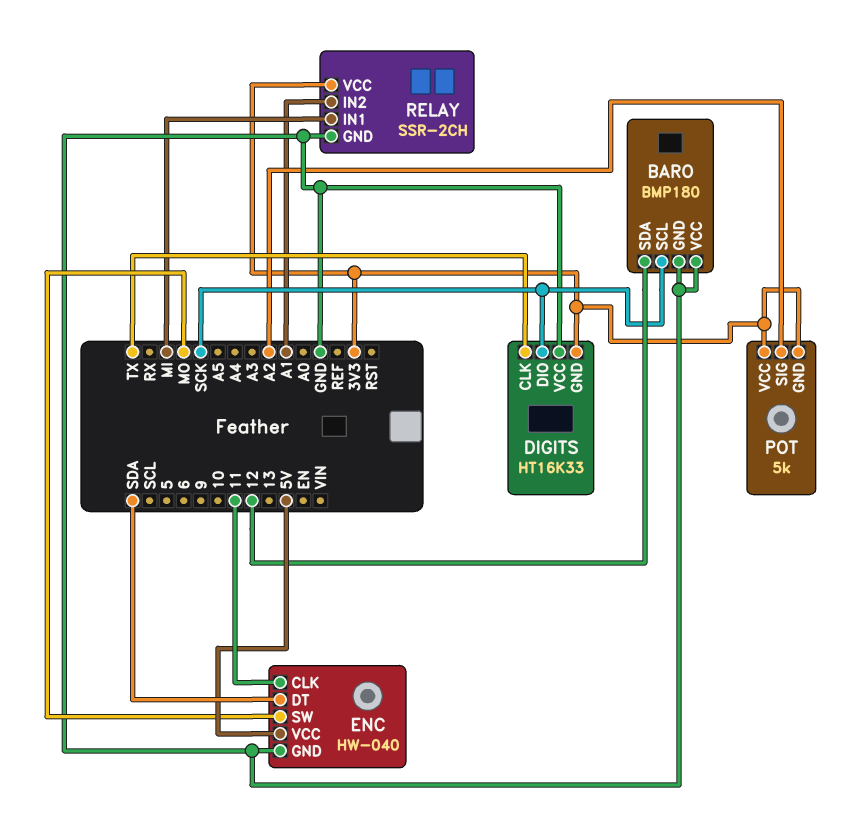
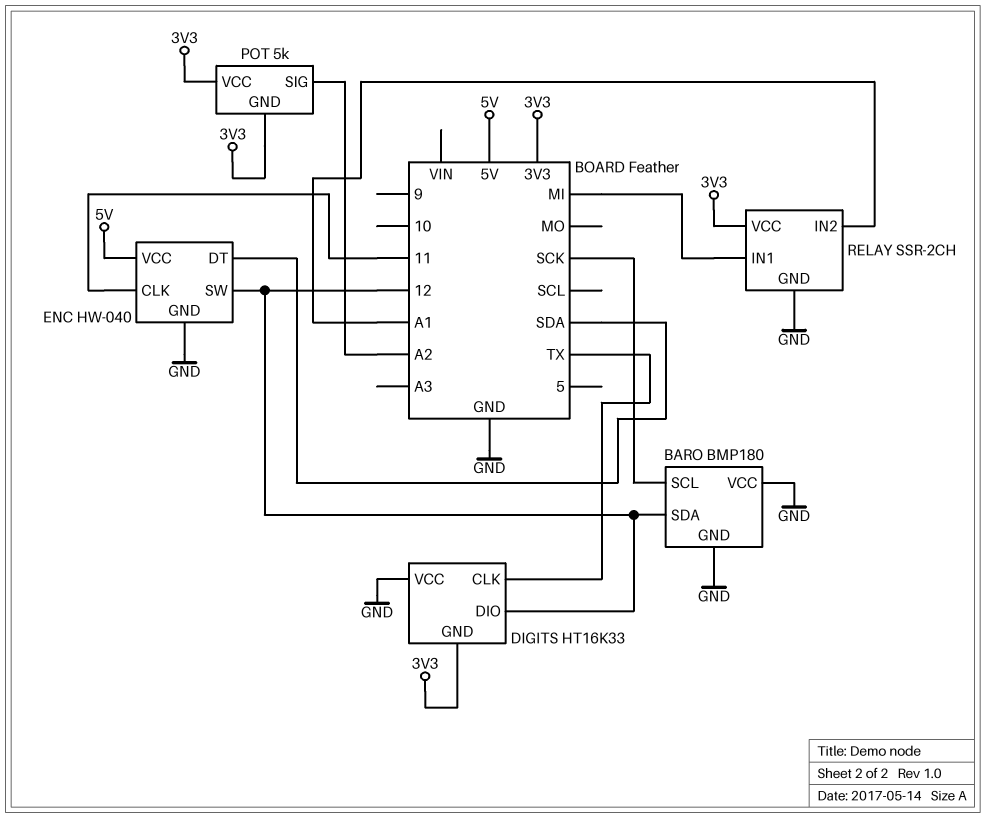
DIGITS pin DIO: SCK -> 12
ENC pin SW: MO -> 12

